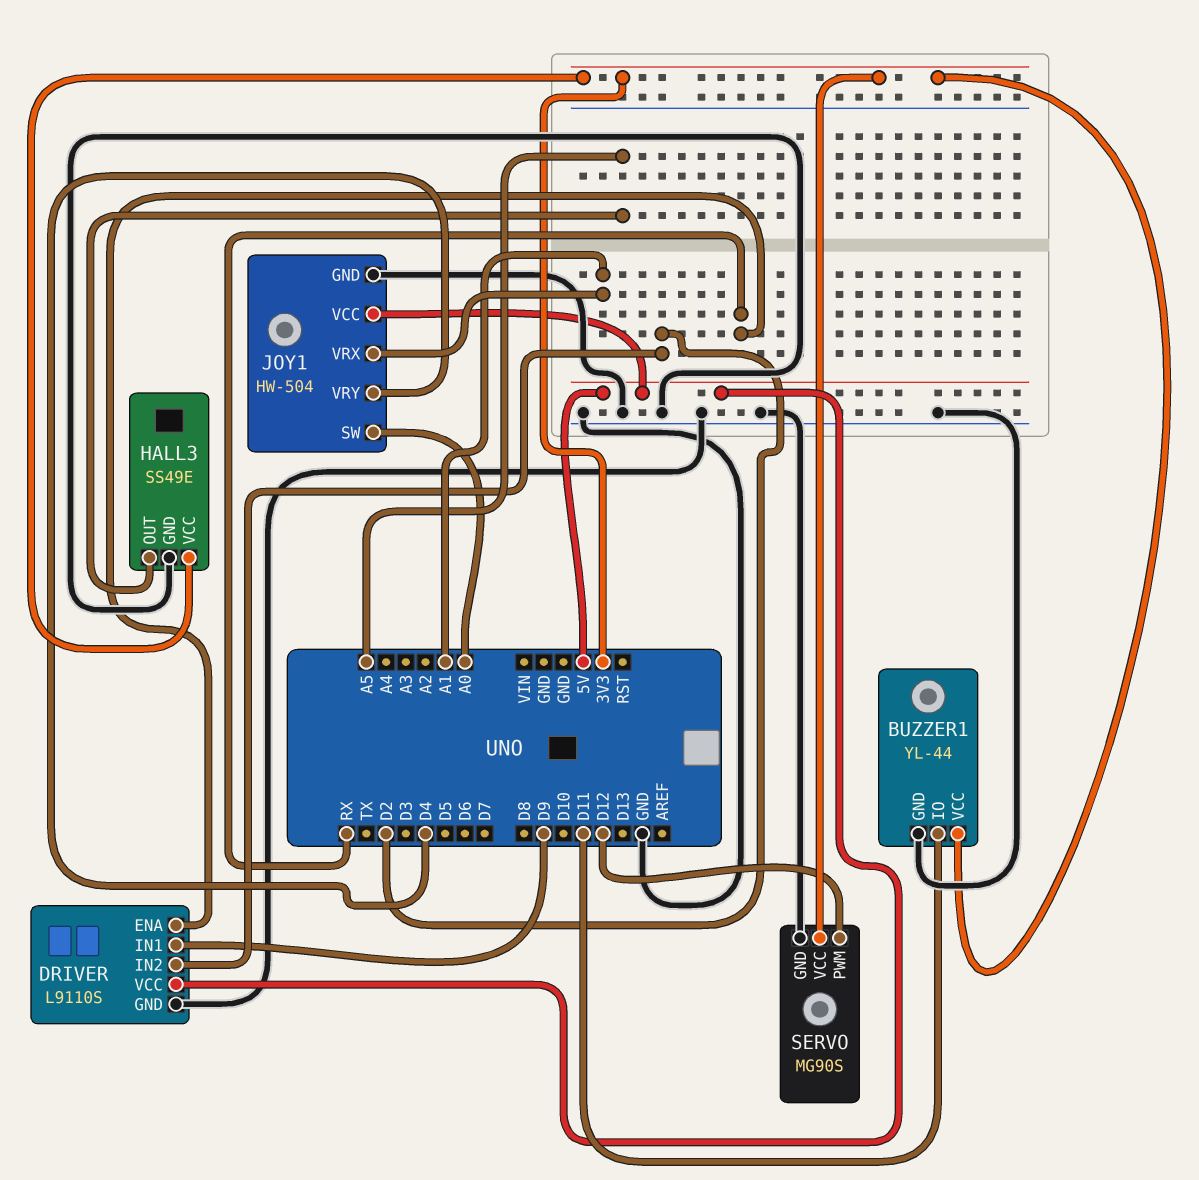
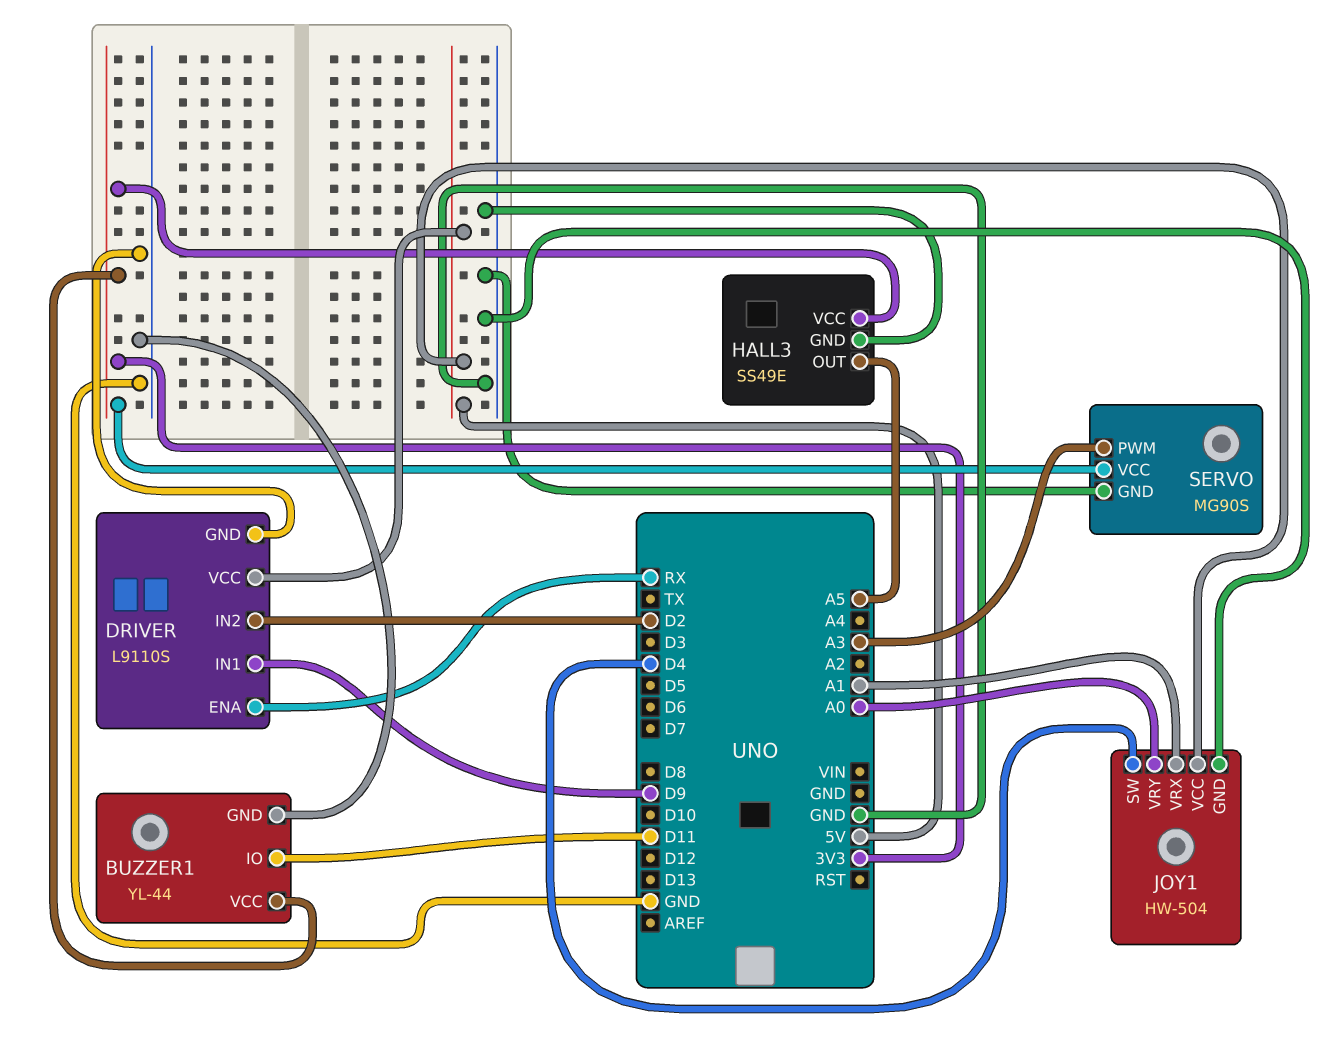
JOY1 pin SW: A0 -> D4
JOY1 pin VRY: D4 -> A0
SERVO pin PWM: D12 -> A3

